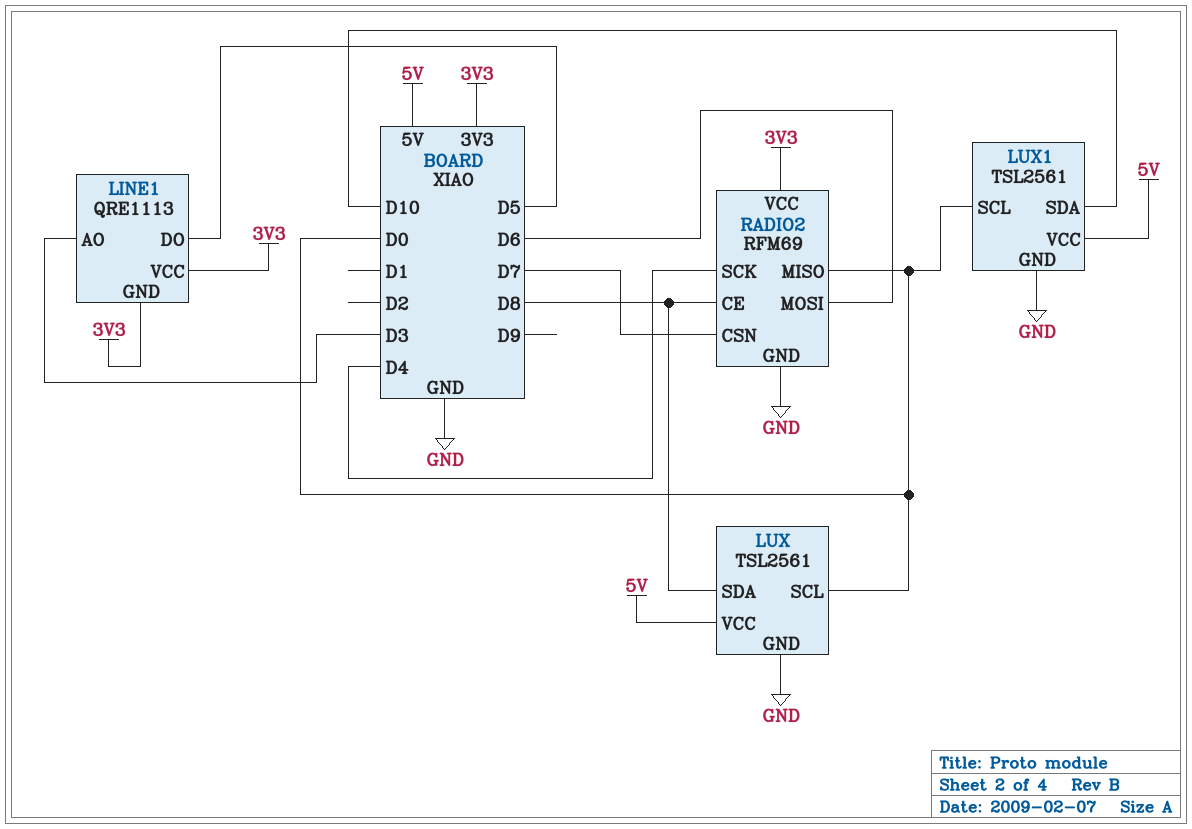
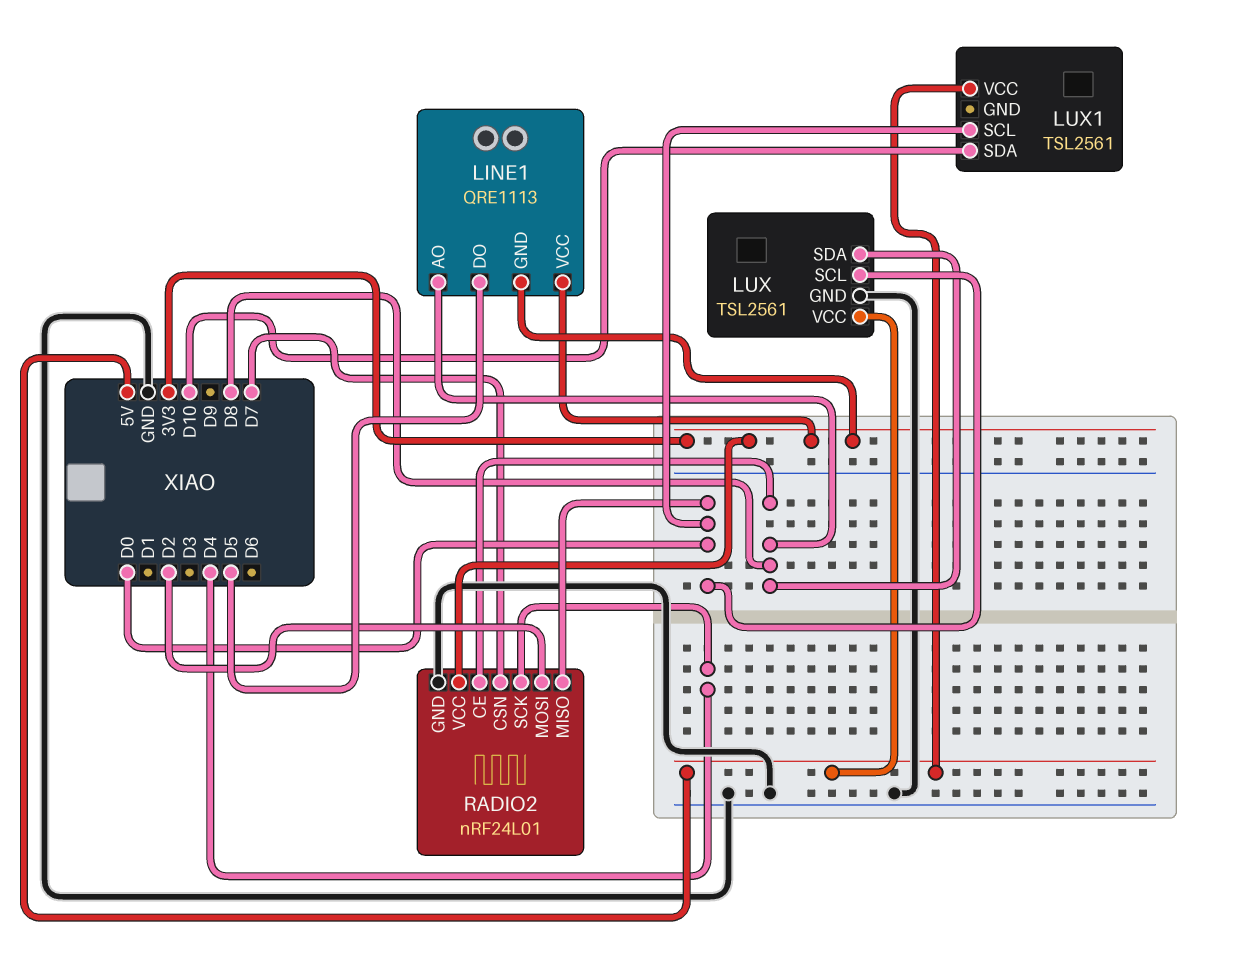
LINE1 pin AO: D3 -> D8
LUX1 pin GND: GND -> none
RADIO2: RFM69 -> nRF24L01
RADIO2 pin MOSI: D6 -> D2

